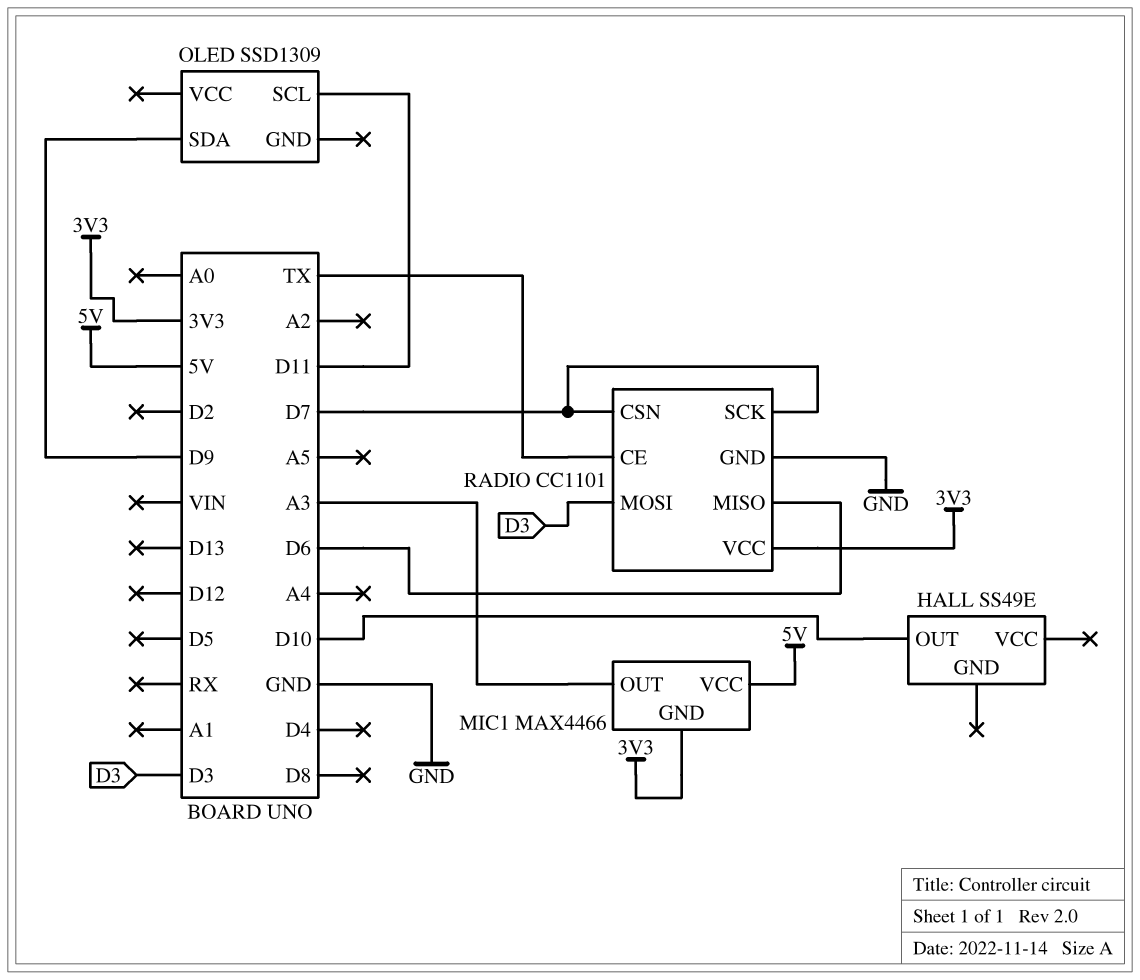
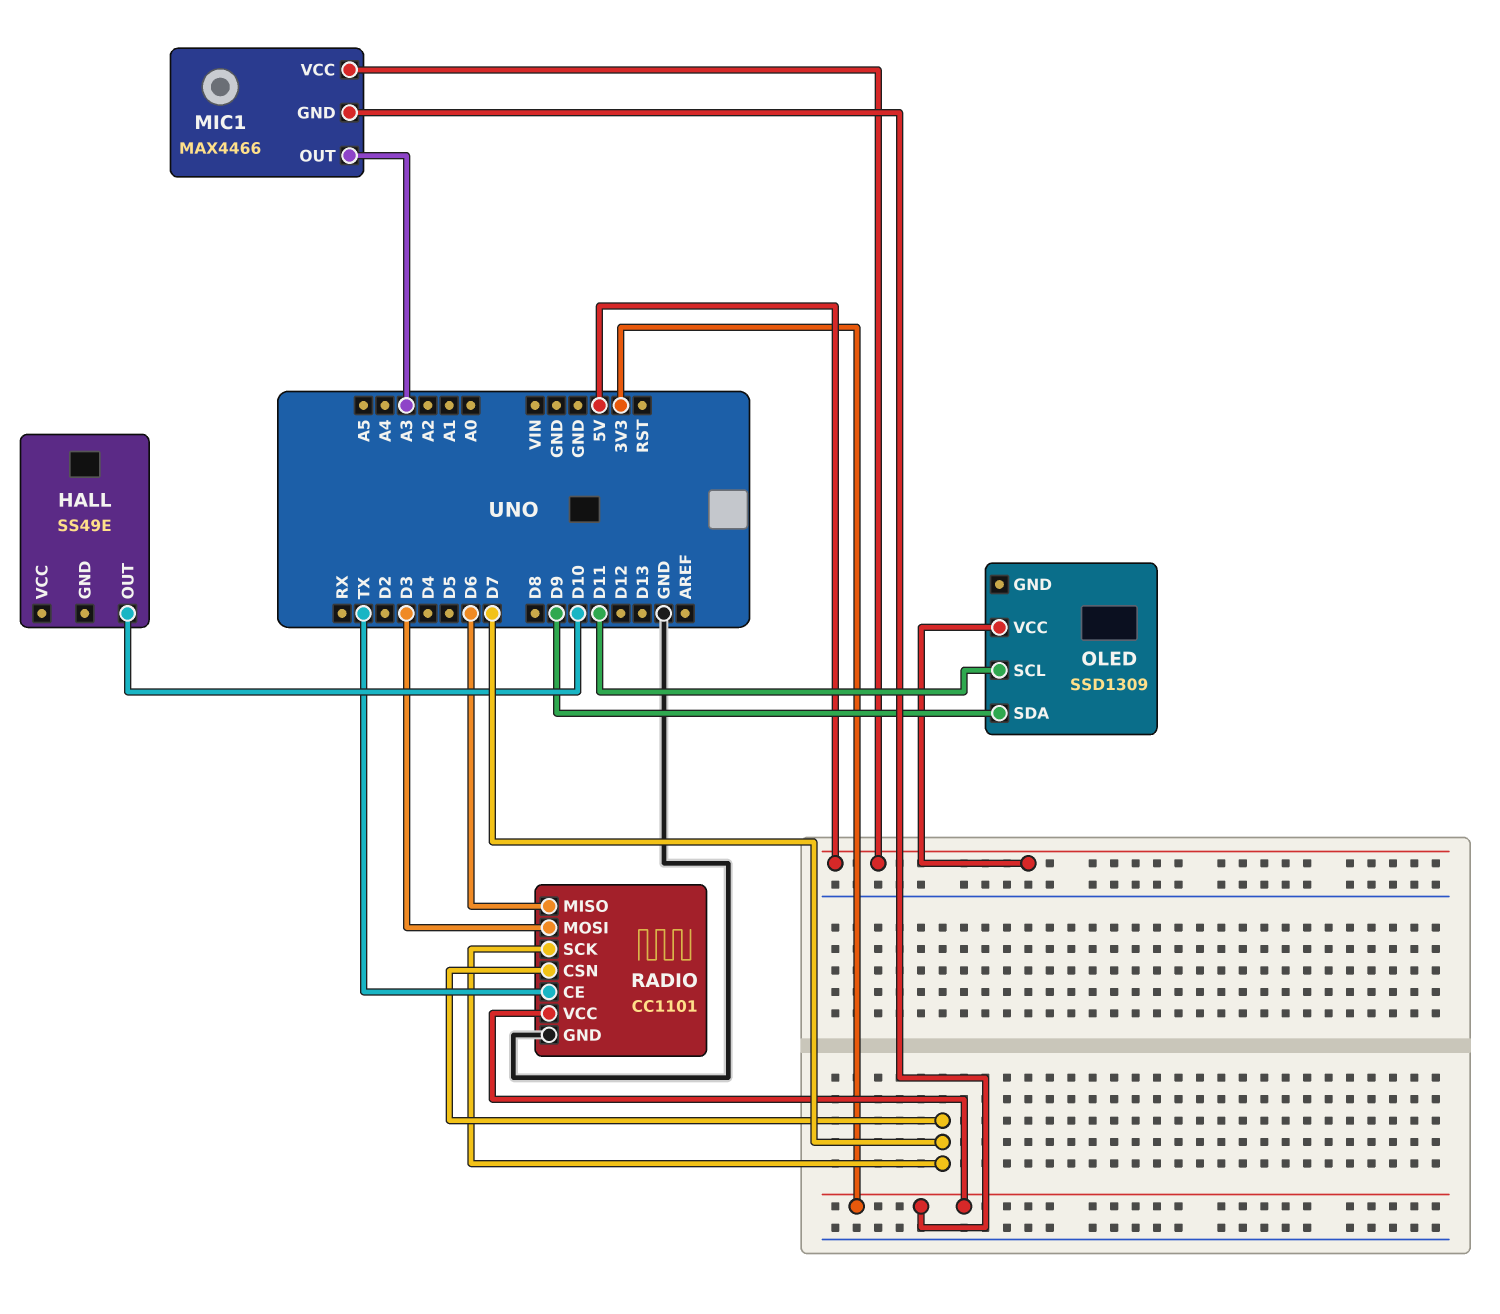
OLED pin VCC: none -> 5V

